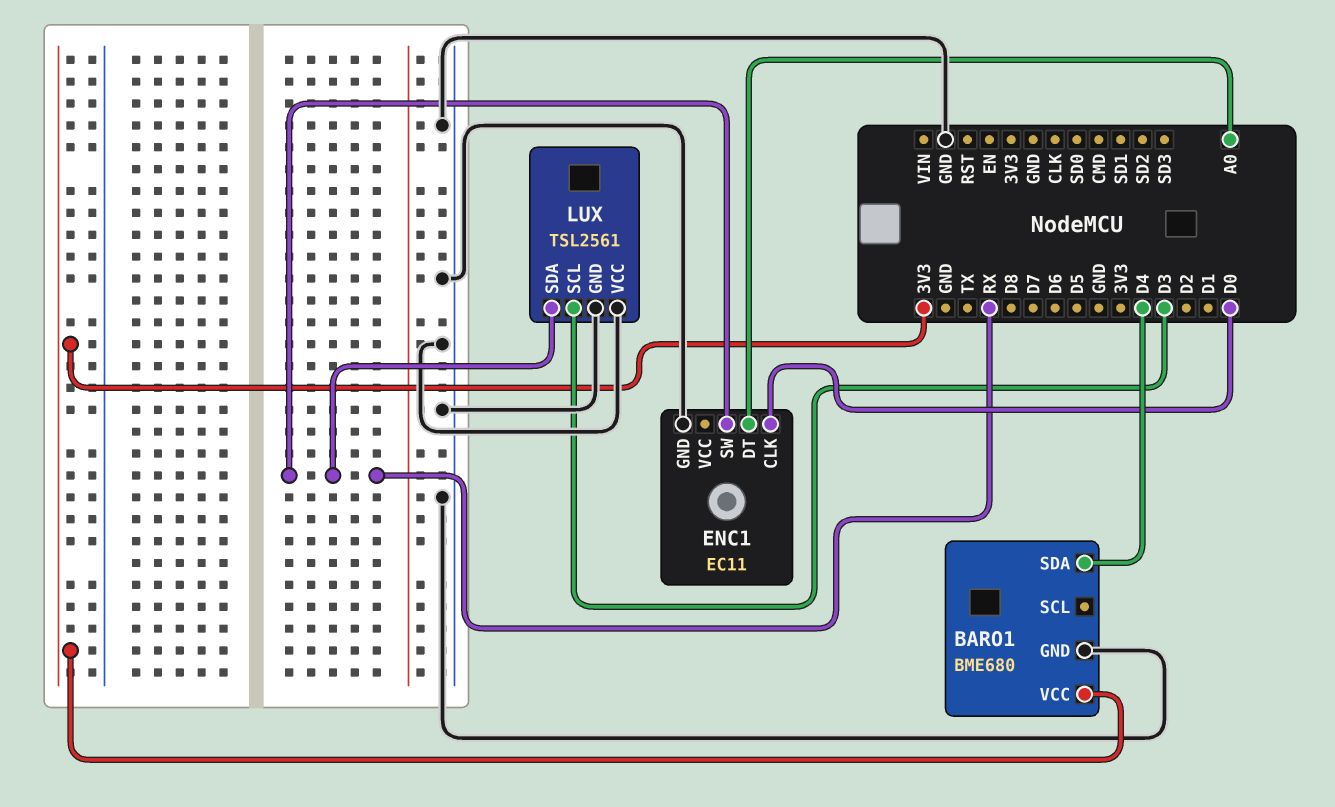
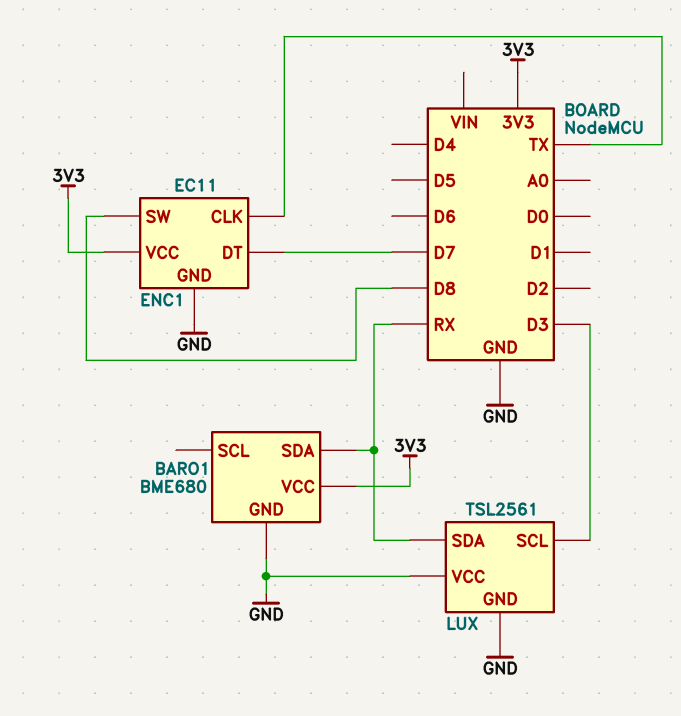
BARO1 pin SDA: D4 -> RX
ENC1 pin CLK: D0 -> TX
ENC1 pin DT: A0 -> D7
ENC1 pin SW: RX -> D8
ENC1 pin VCC: none -> 3V3

